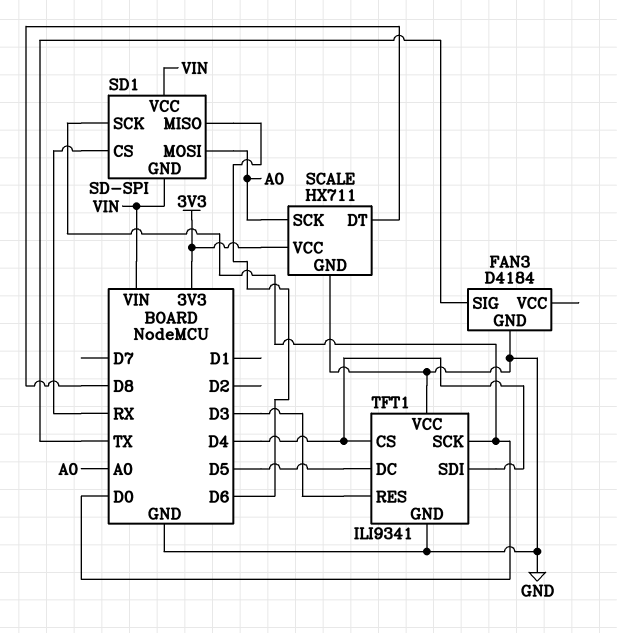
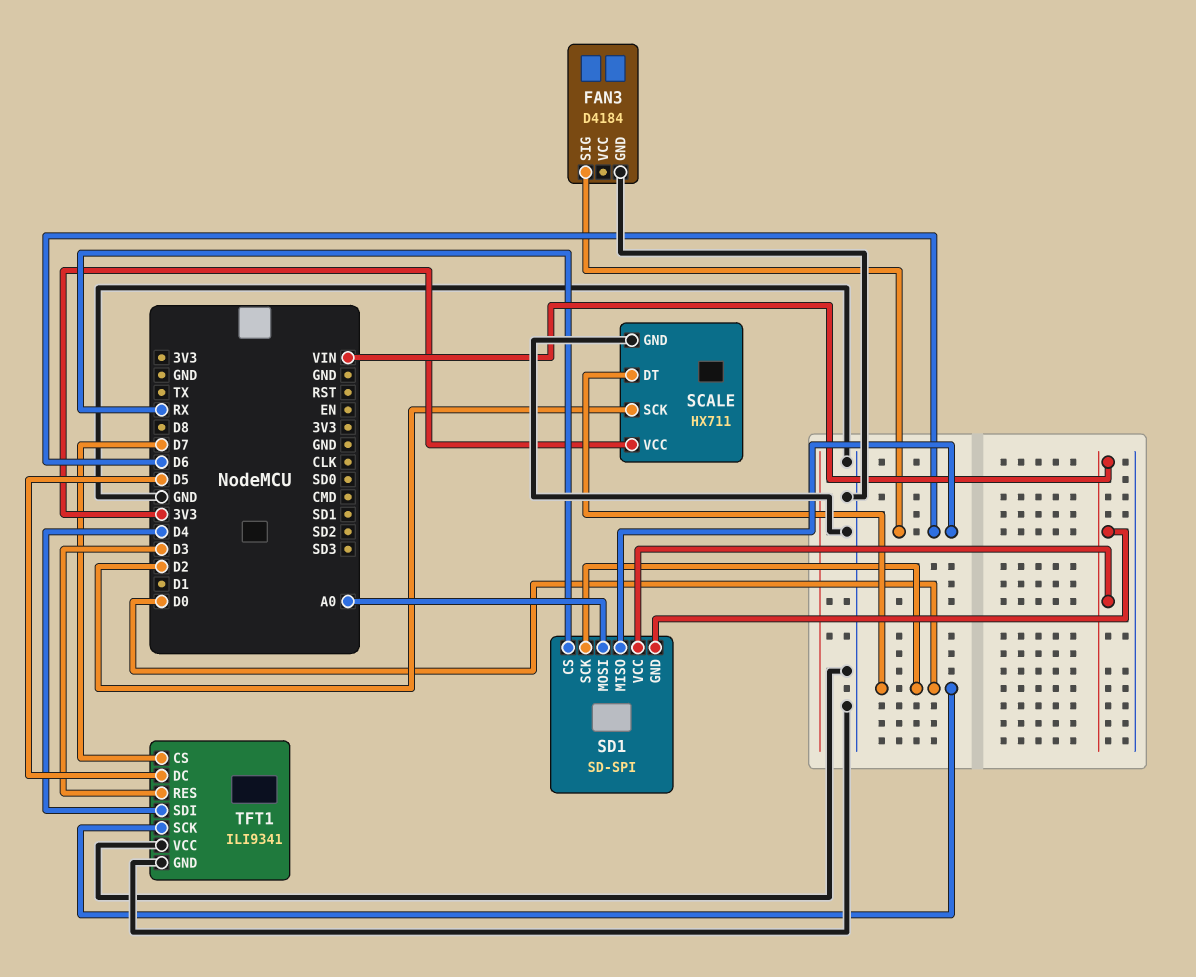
FAN3 pin SIG: TX -> D6
SCALE pin DT: D8 -> D0
SCALE pin SCK: A0 -> D2
TFT1 pin CS: D4 -> D7

